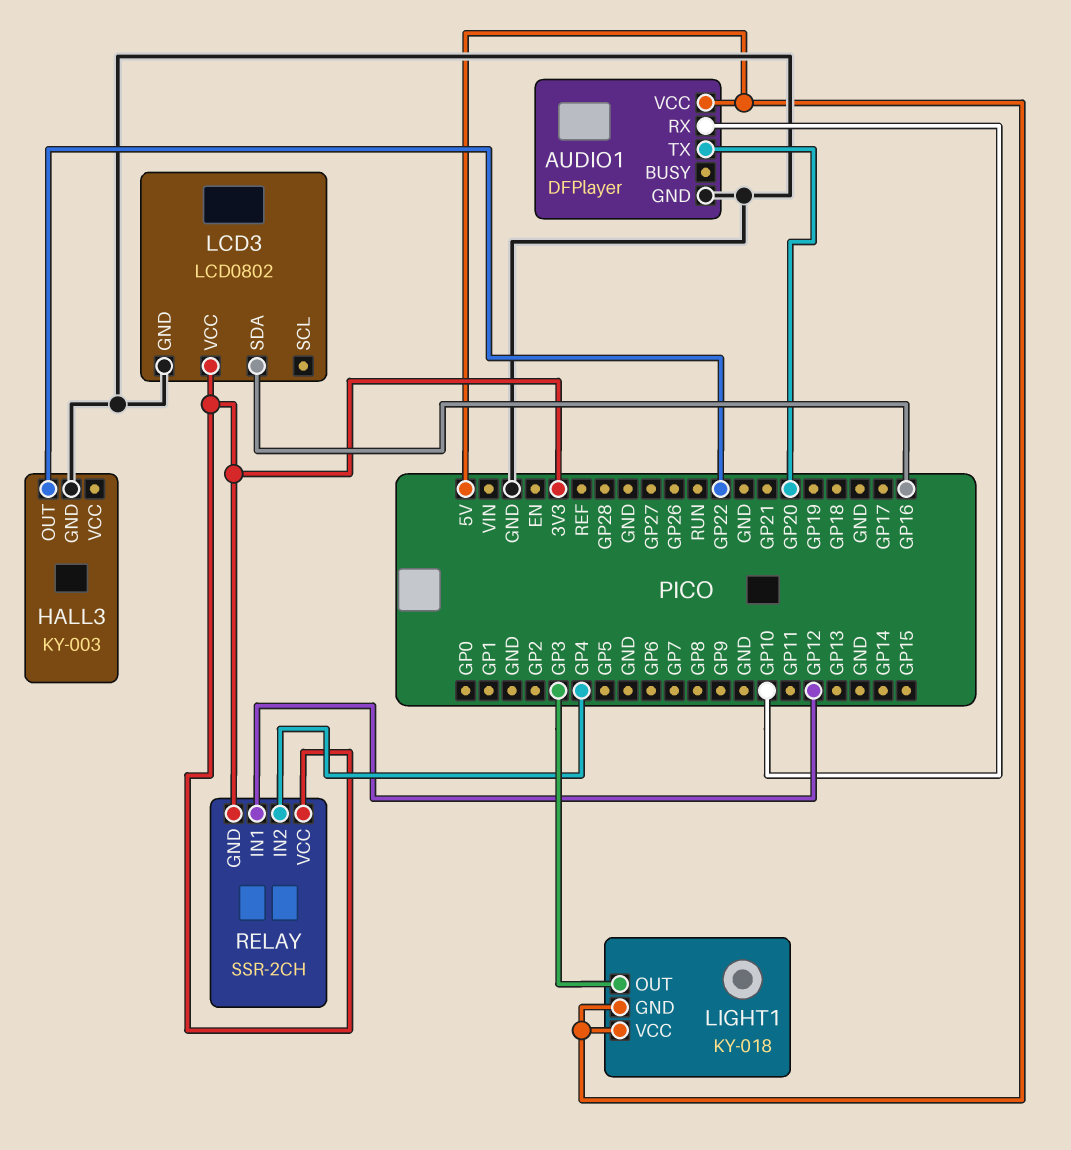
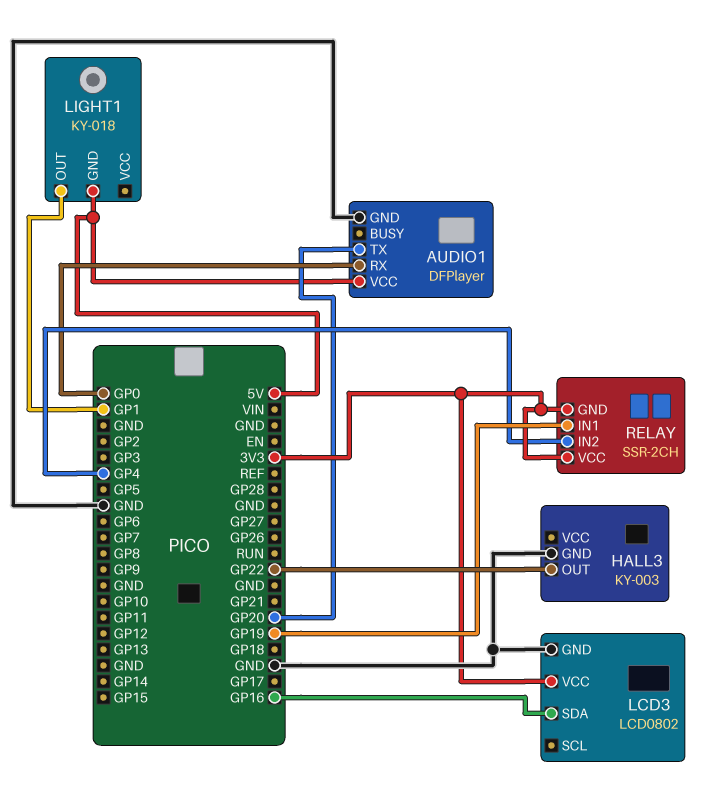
AUDIO1 pin RX: GP10 -> GP0
LIGHT1 pin OUT: GP3 -> GP1
LIGHT1 pin VCC: 5V -> none
RELAY pin IN1: GP12 -> GP19

